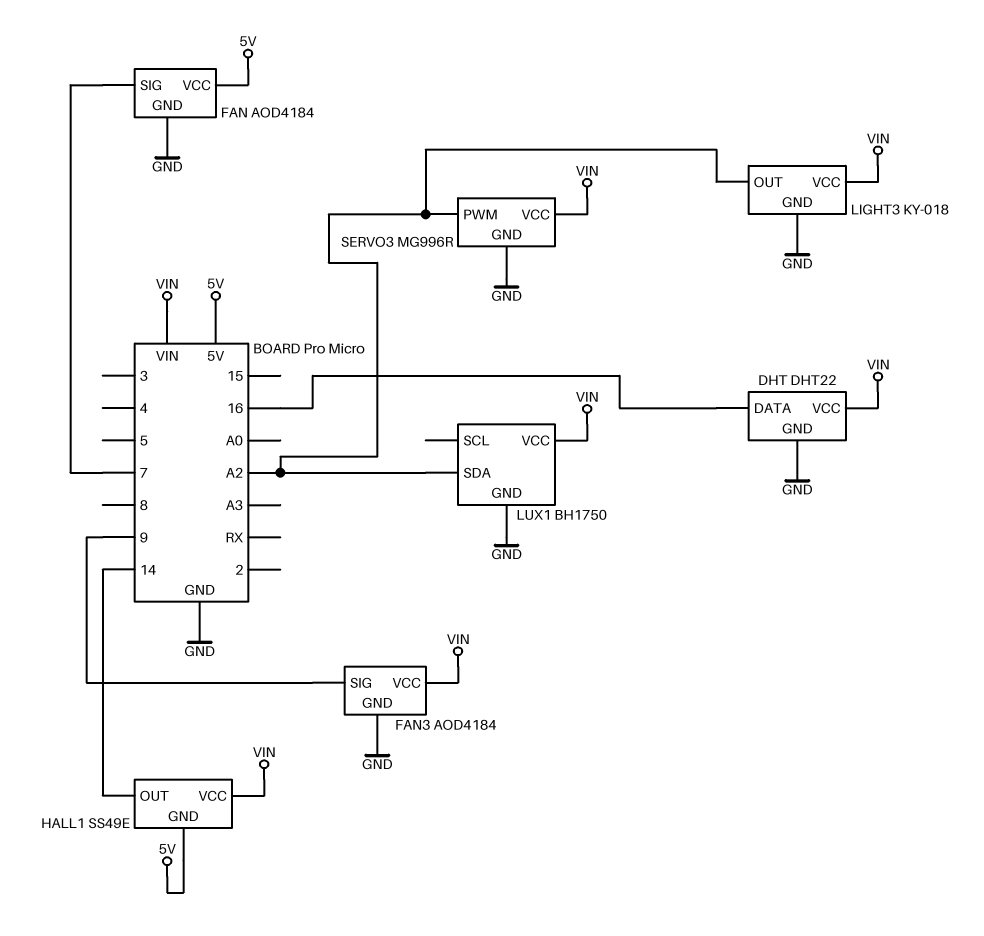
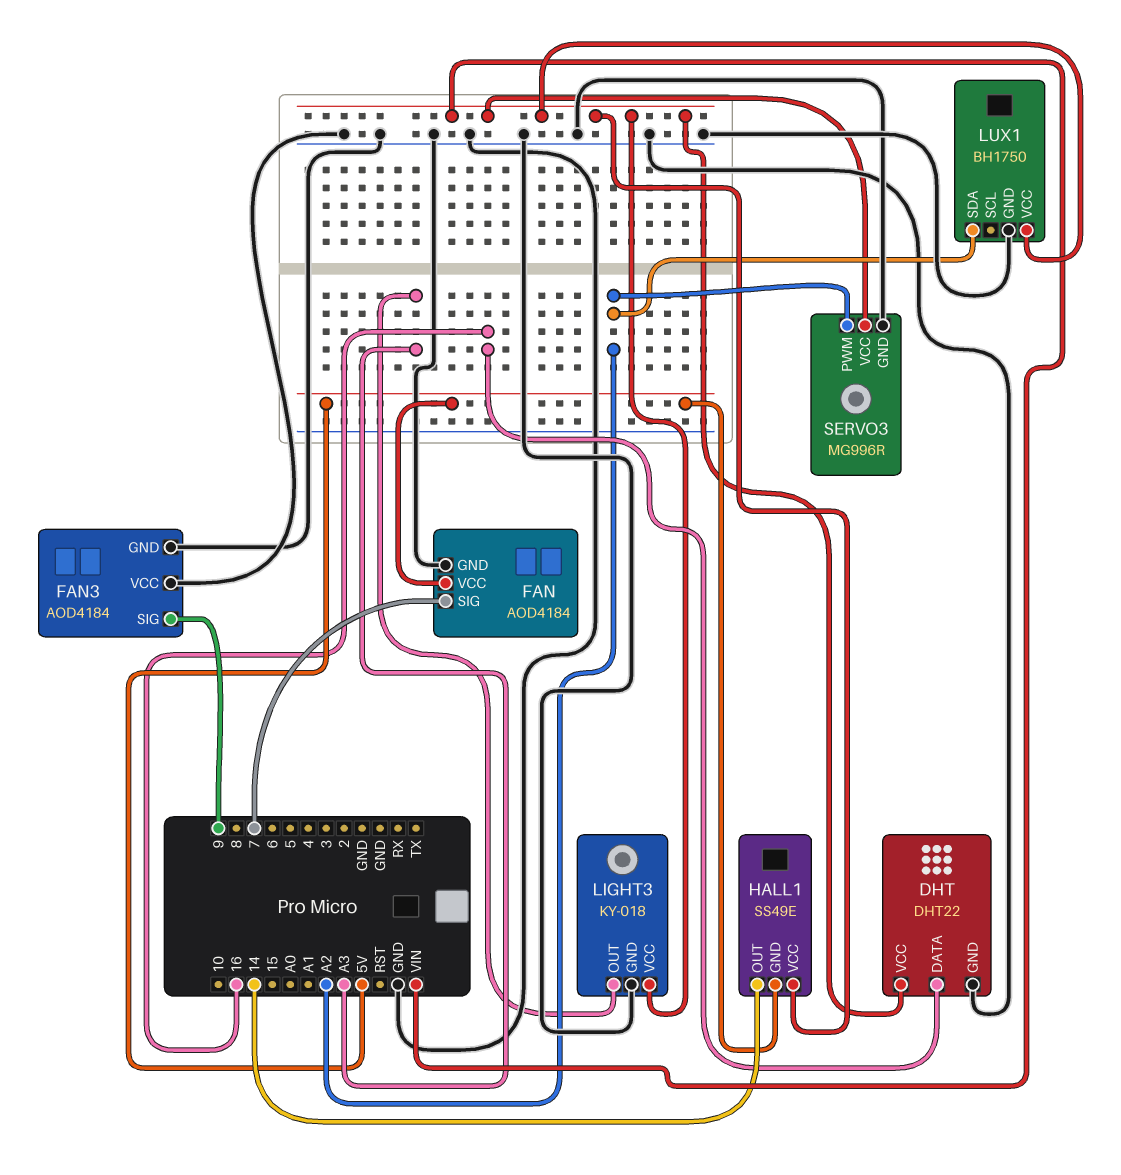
FAN3 pin VCC: VIN -> GND
LIGHT3 pin OUT: A2 -> A3

